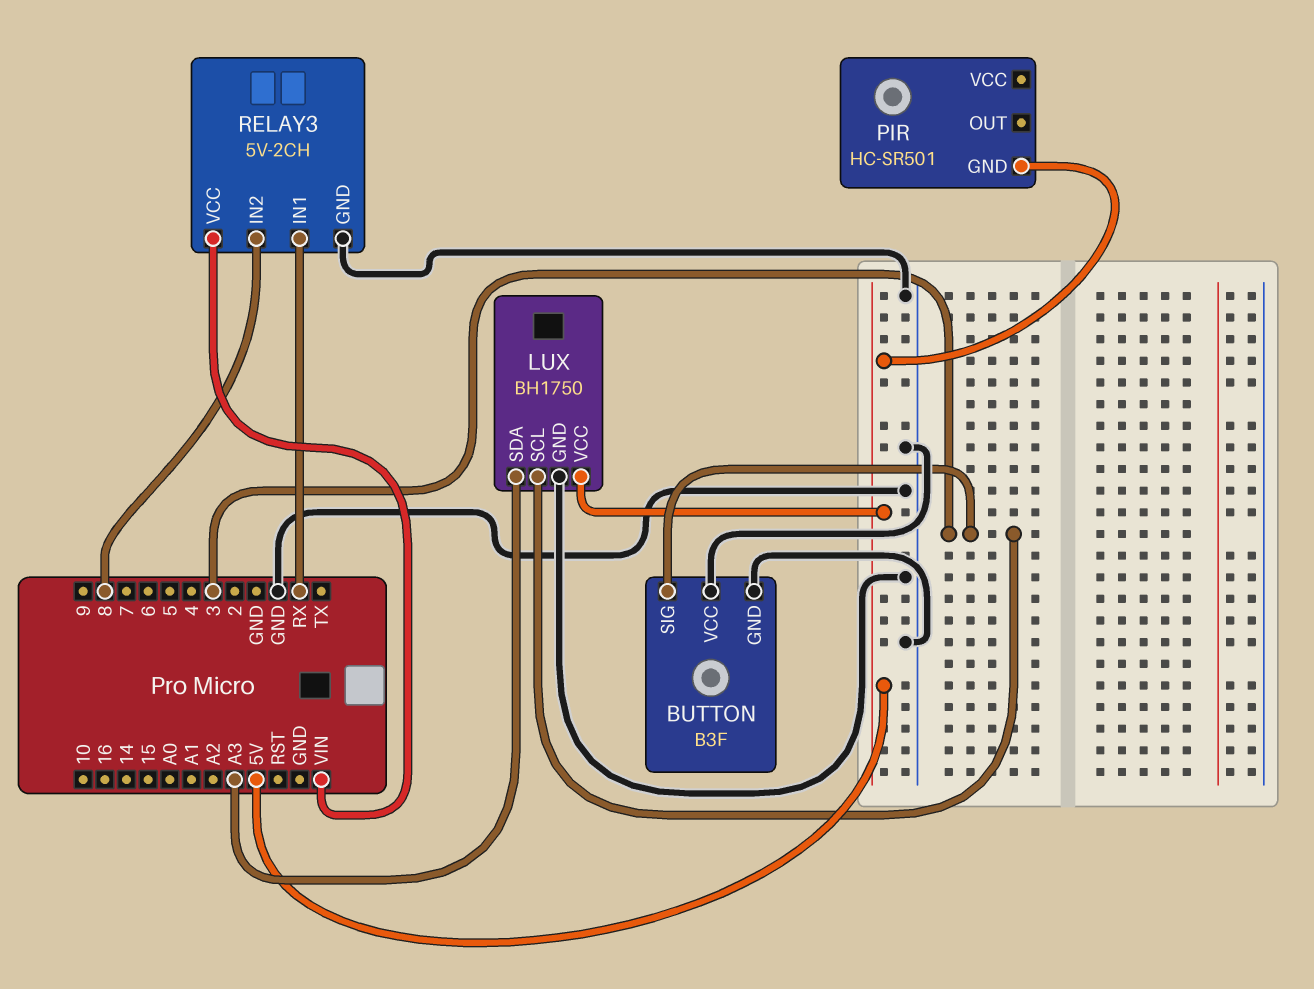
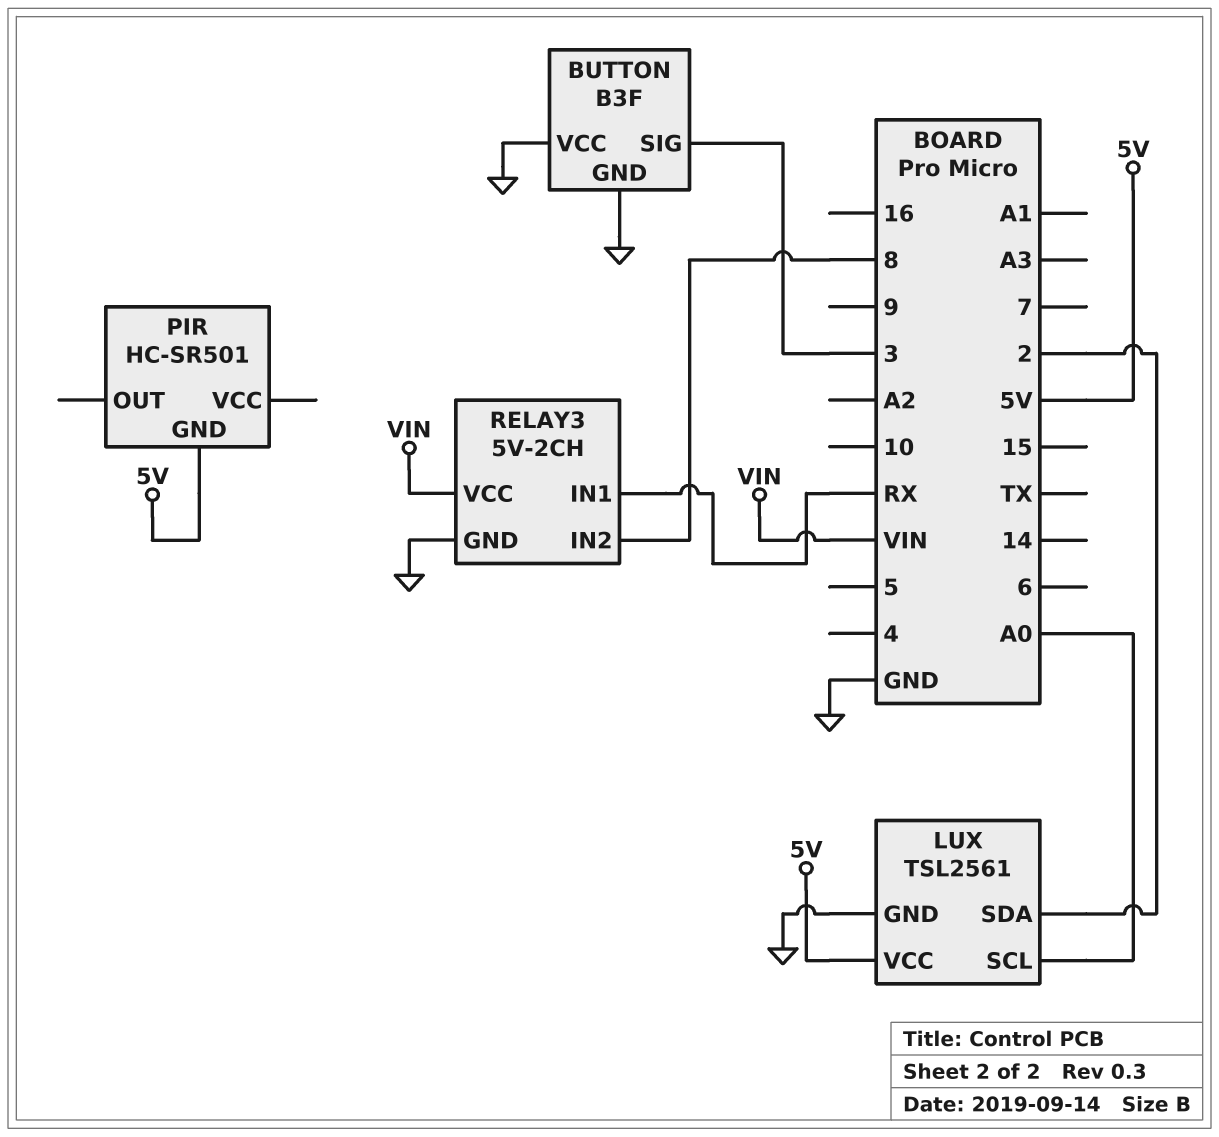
LUX: BH1750 -> TSL2561
LUX pin SCL: 3 -> A0
LUX pin SDA: A3 -> 2

